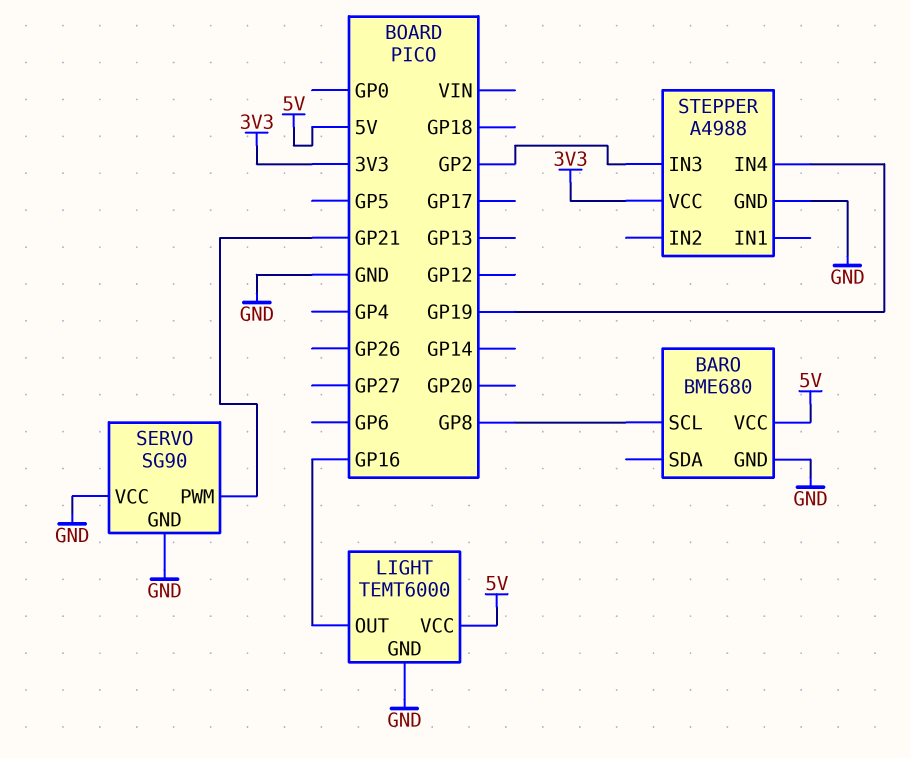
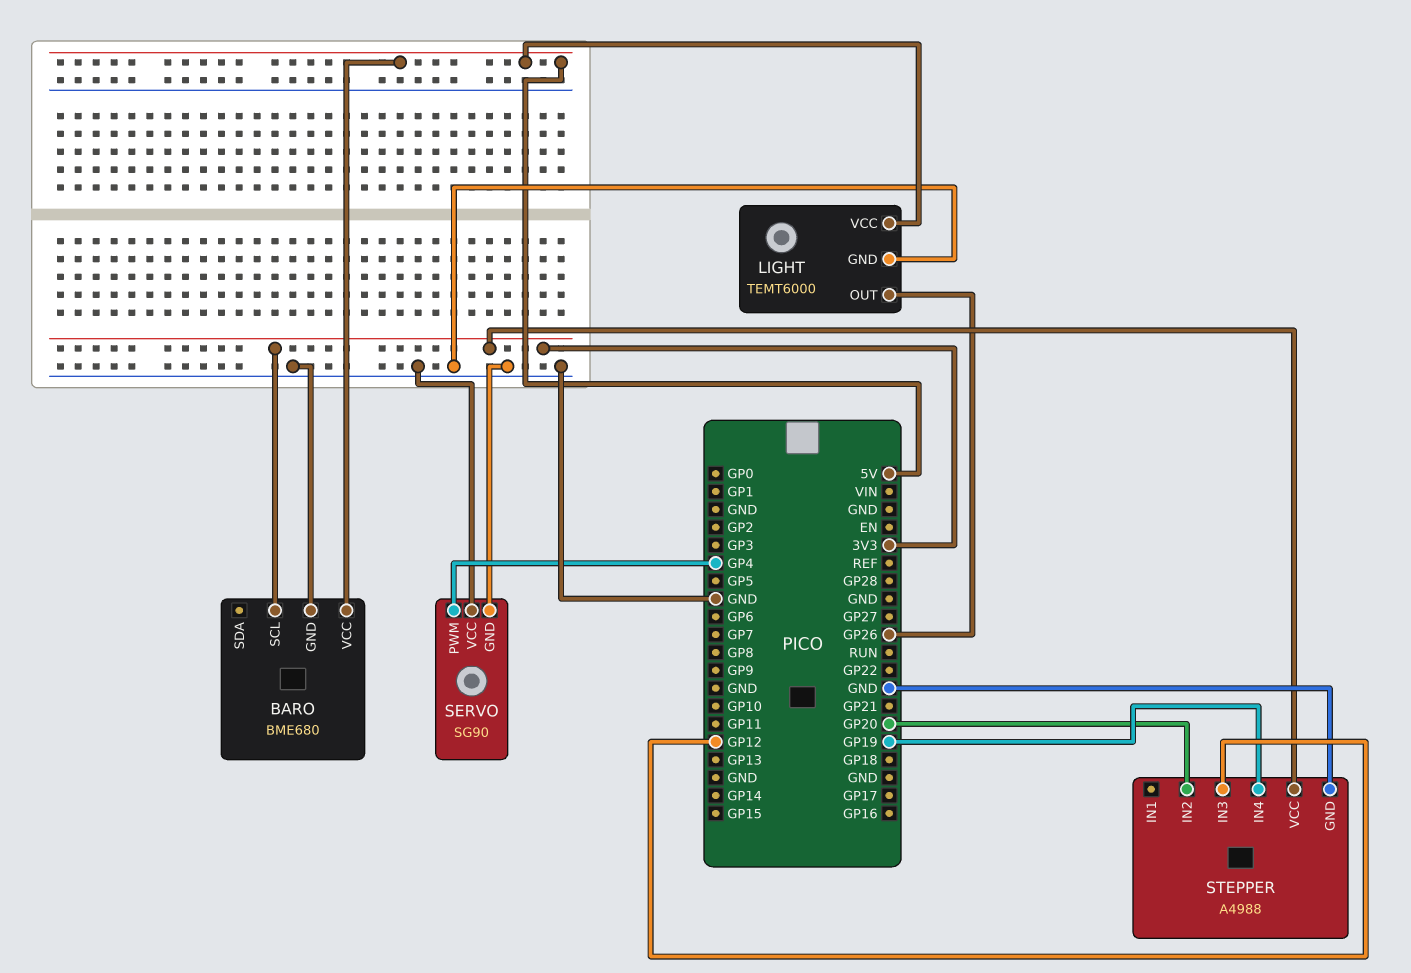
BARO pin SCL: GP8 -> 3V3
LIGHT pin OUT: GP16 -> GP26
SERVO pin PWM: GP21 -> GP4
STEPPER pin IN2: none -> GP20
STEPPER pin IN3: GP2 -> GP12

